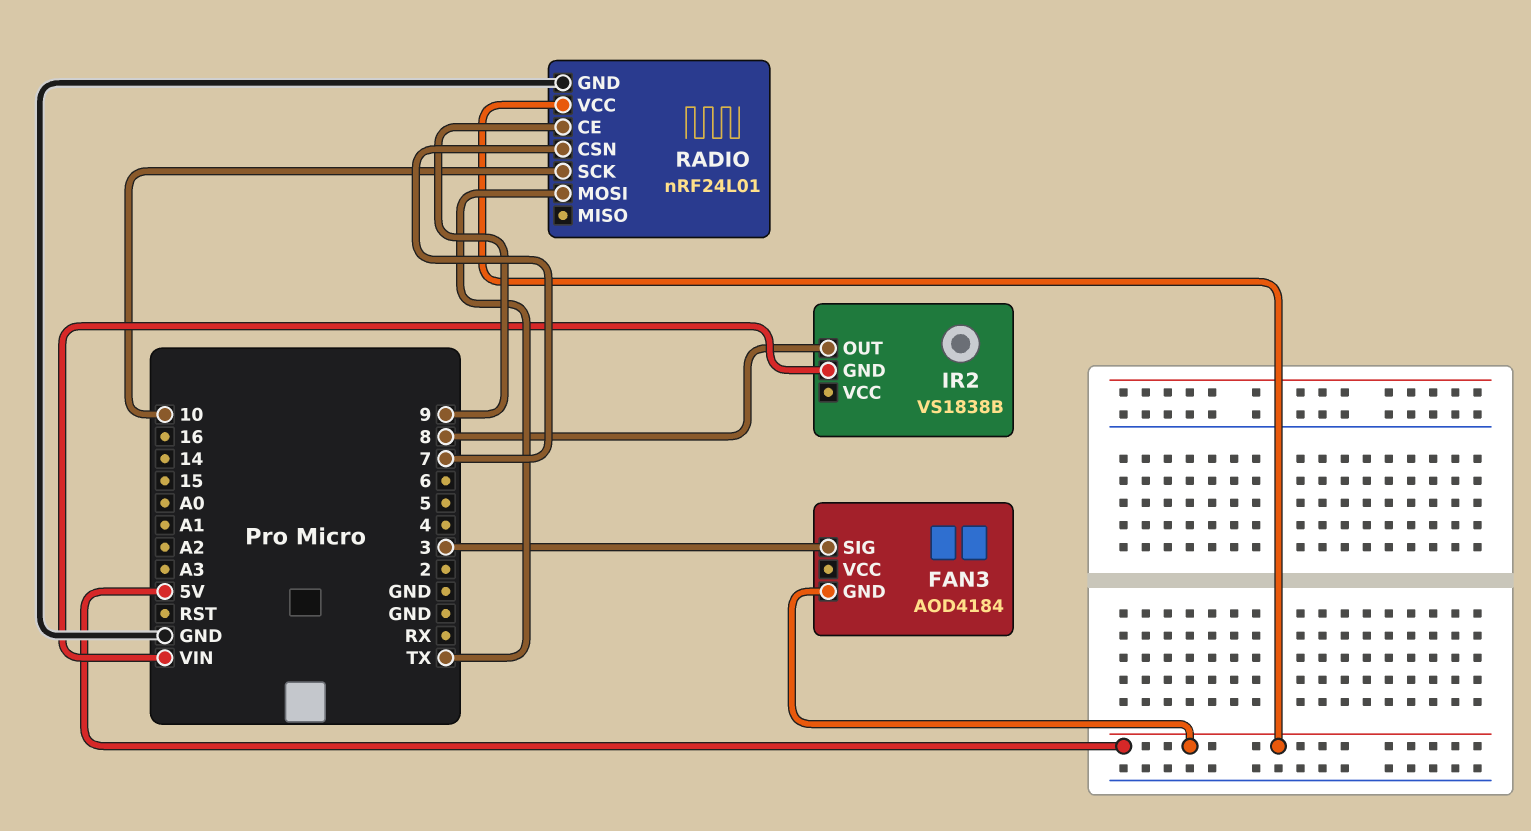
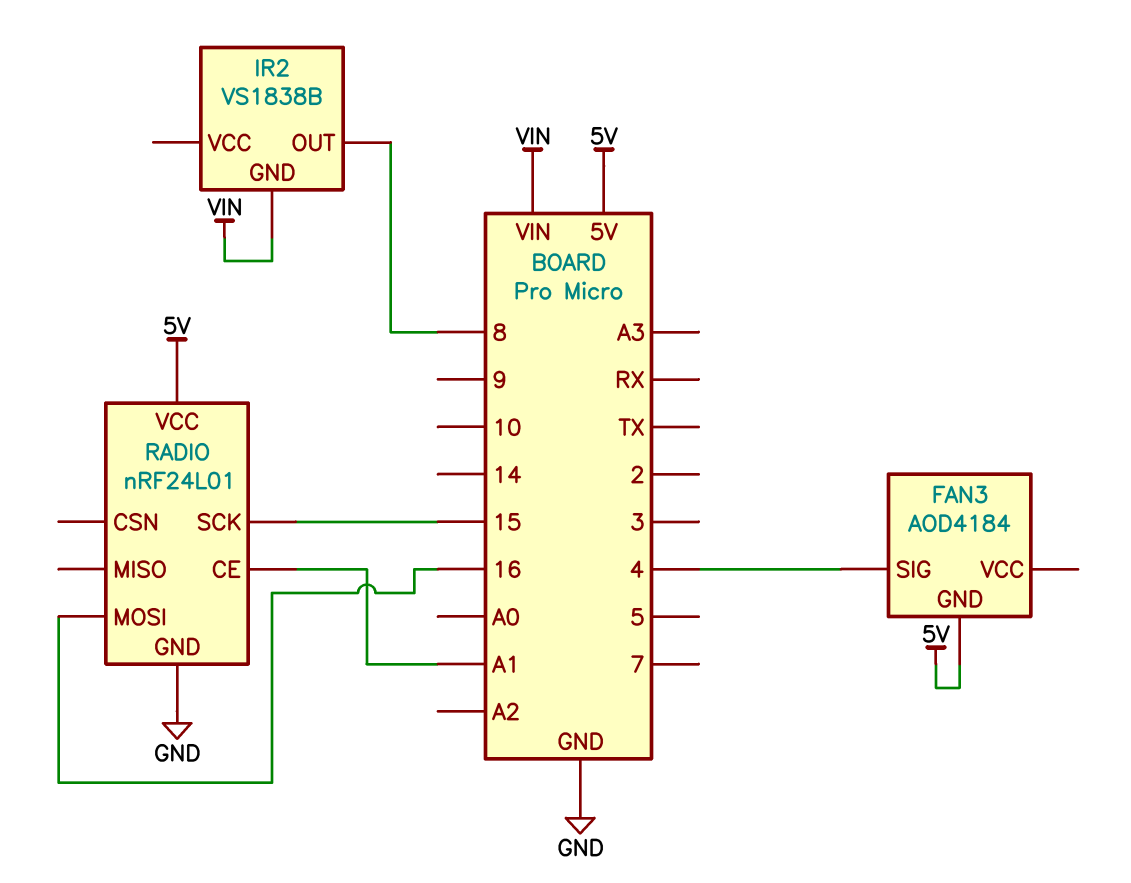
FAN3 pin SIG: 3 -> 4
RADIO pin CE: 9 -> A1
RADIO pin CSN: 7 -> none
RADIO pin MOSI: TX -> 16
RADIO pin SCK: 10 -> 15

